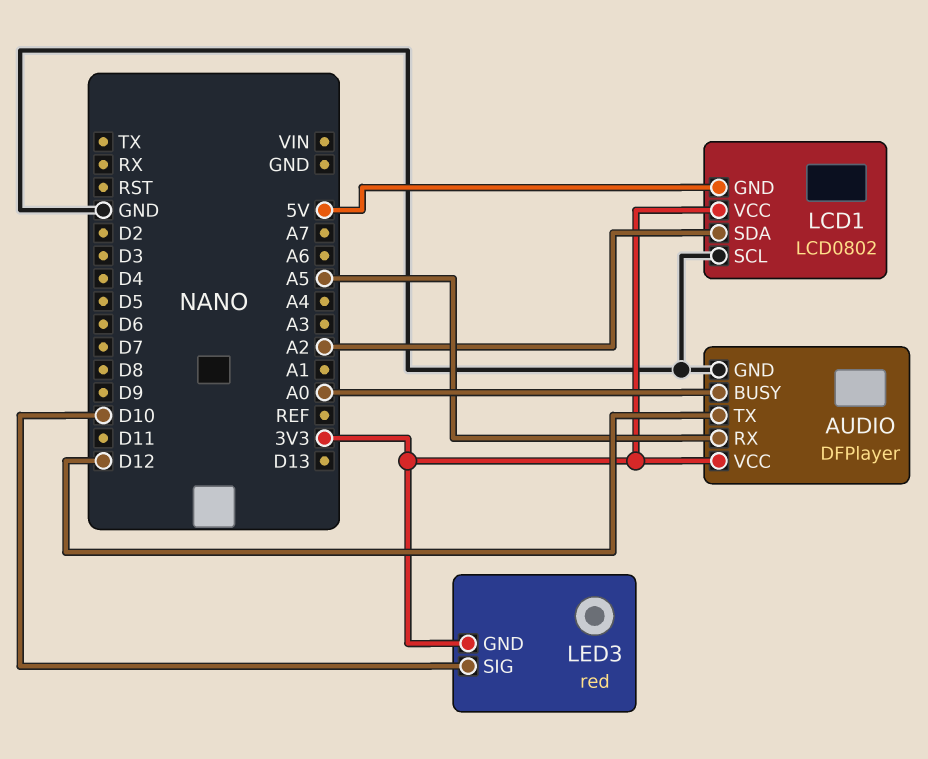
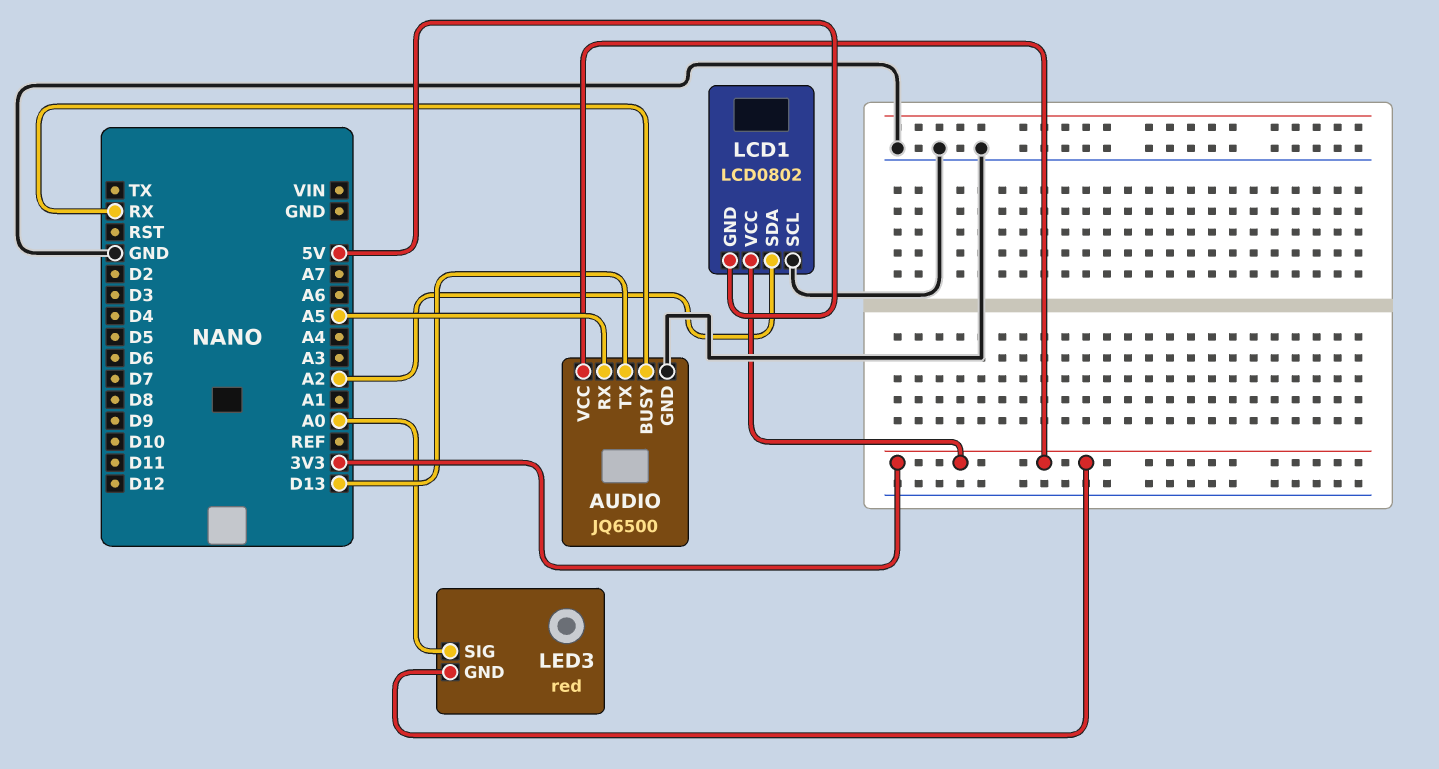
AUDIO: DFPlayer -> JQ6500
AUDIO pin BUSY: A0 -> RX
AUDIO pin TX: D12 -> D13
LED3 pin SIG: D10 -> A0

